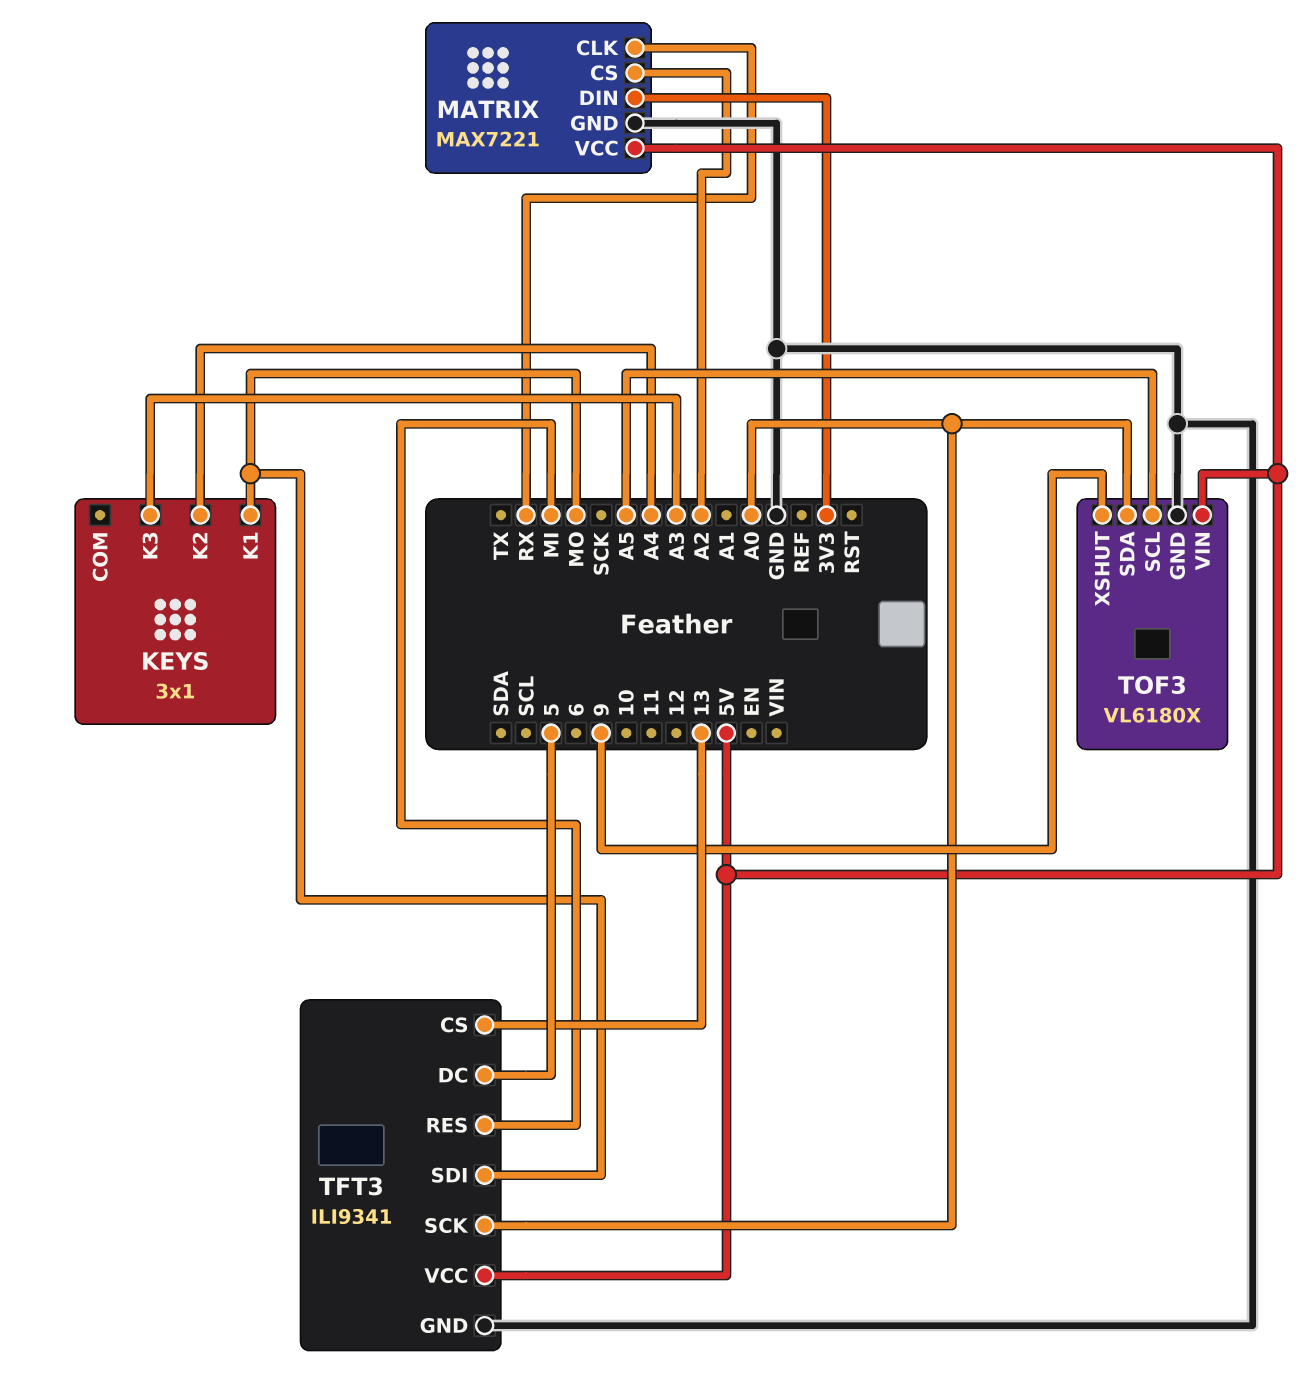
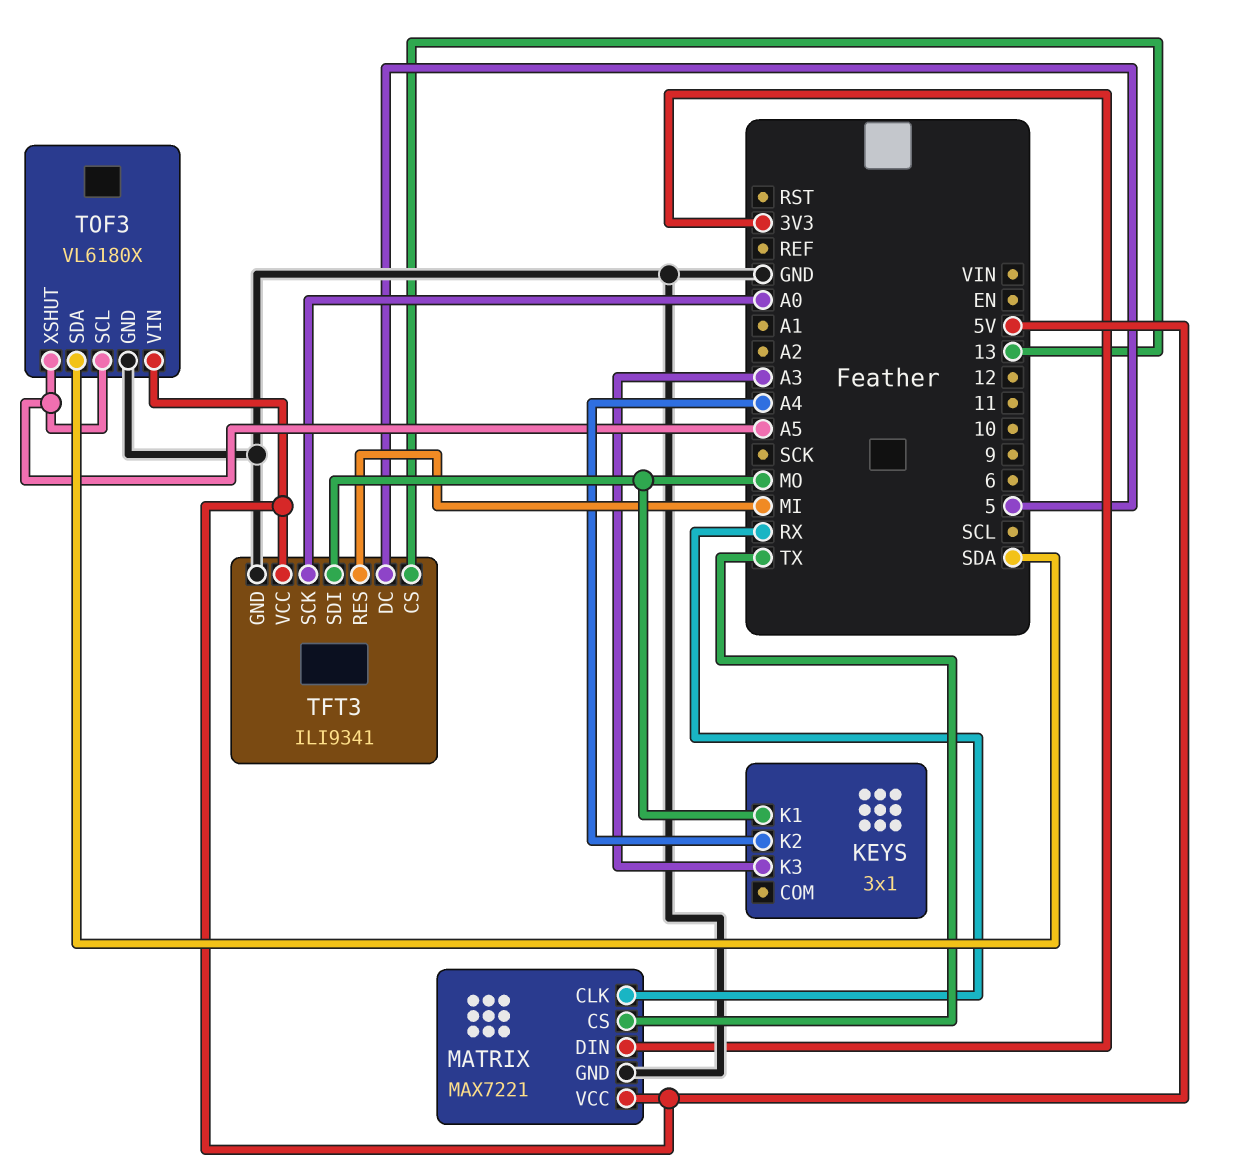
MATRIX pin CS: A2 -> TX
TOF3 pin SDA: A0 -> SDA
TOF3 pin XSHUT: 9 -> A5

